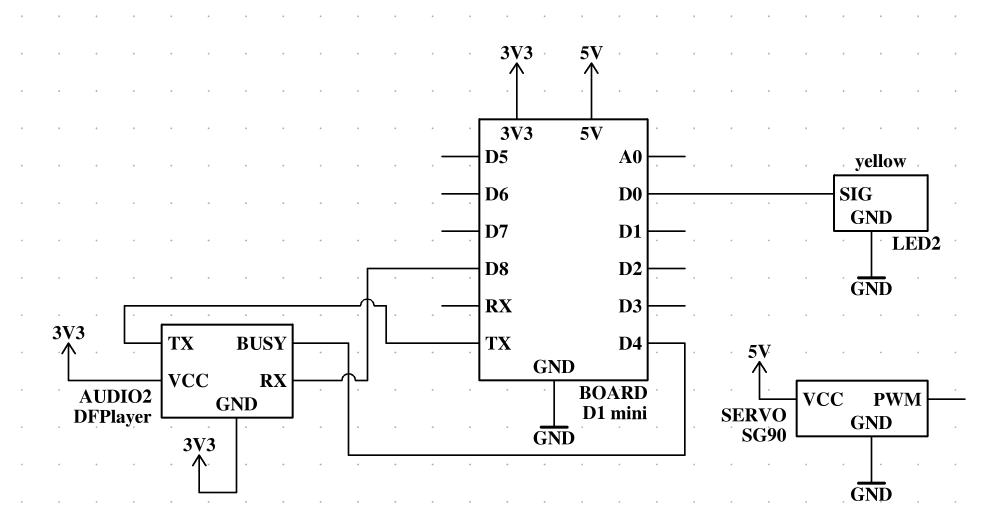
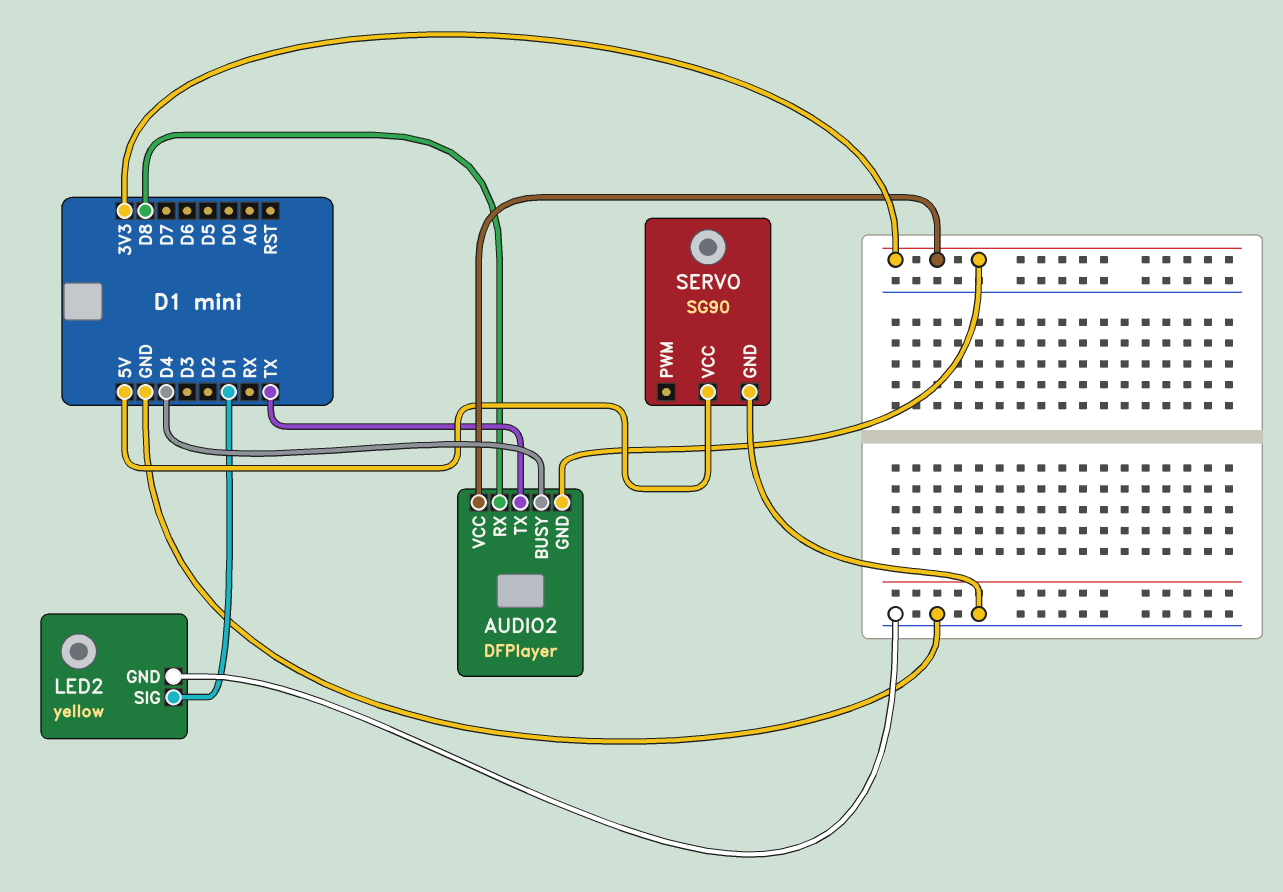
LED2 pin SIG: D0 -> D1

